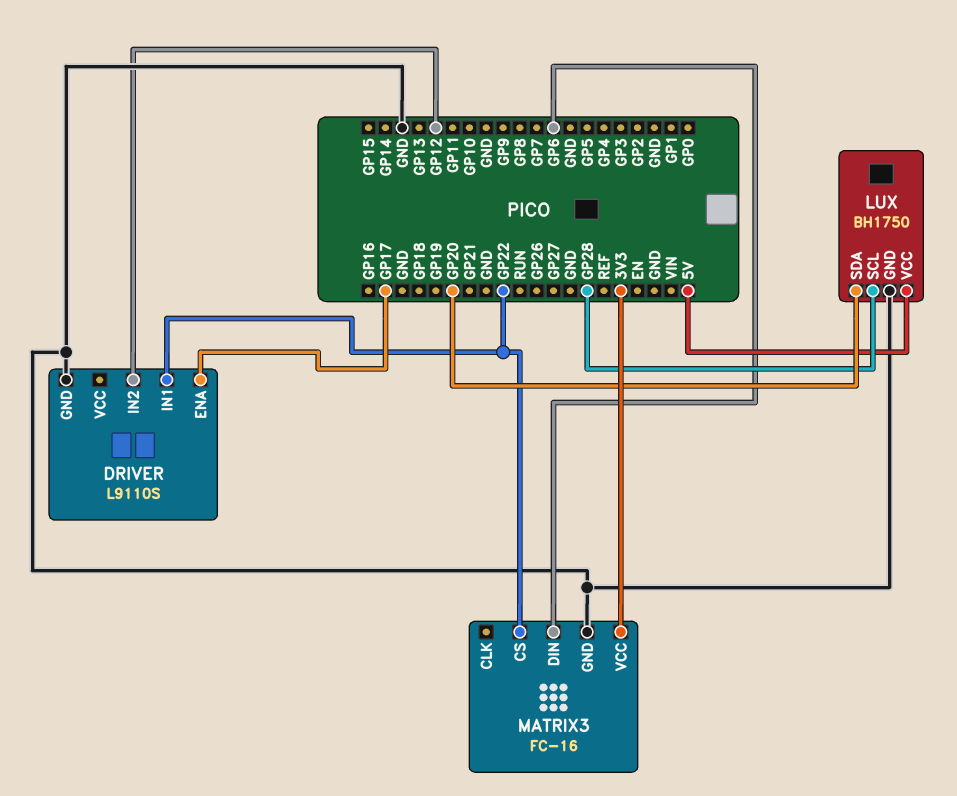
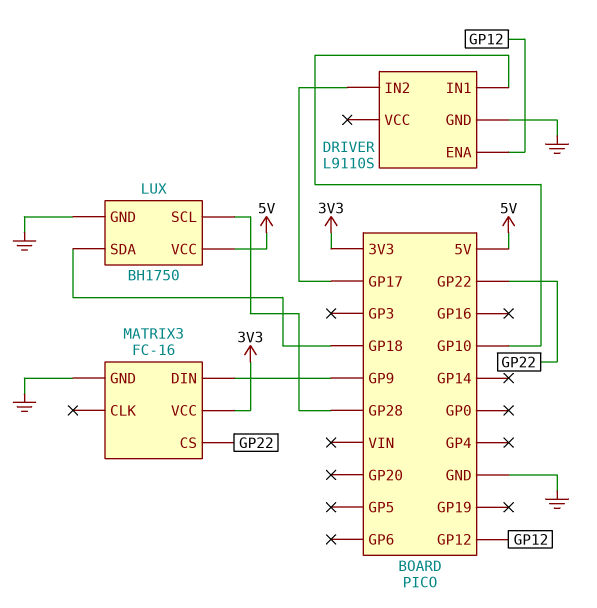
DRIVER pin ENA: GP17 -> GP12
DRIVER pin IN1: GP22 -> GP10
DRIVER pin IN2: GP12 -> GP17
LUX pin SDA: GP20 -> GP18
MATRIX3 pin DIN: GP6 -> GP9

